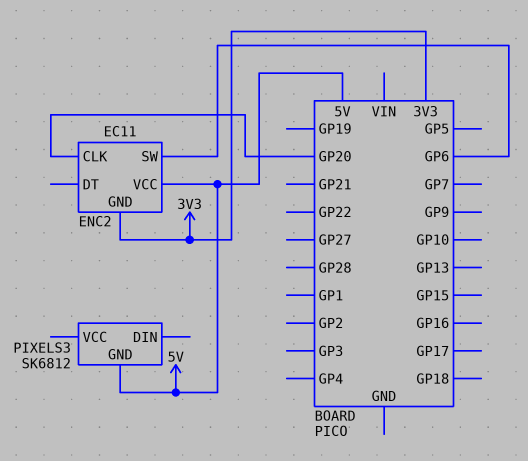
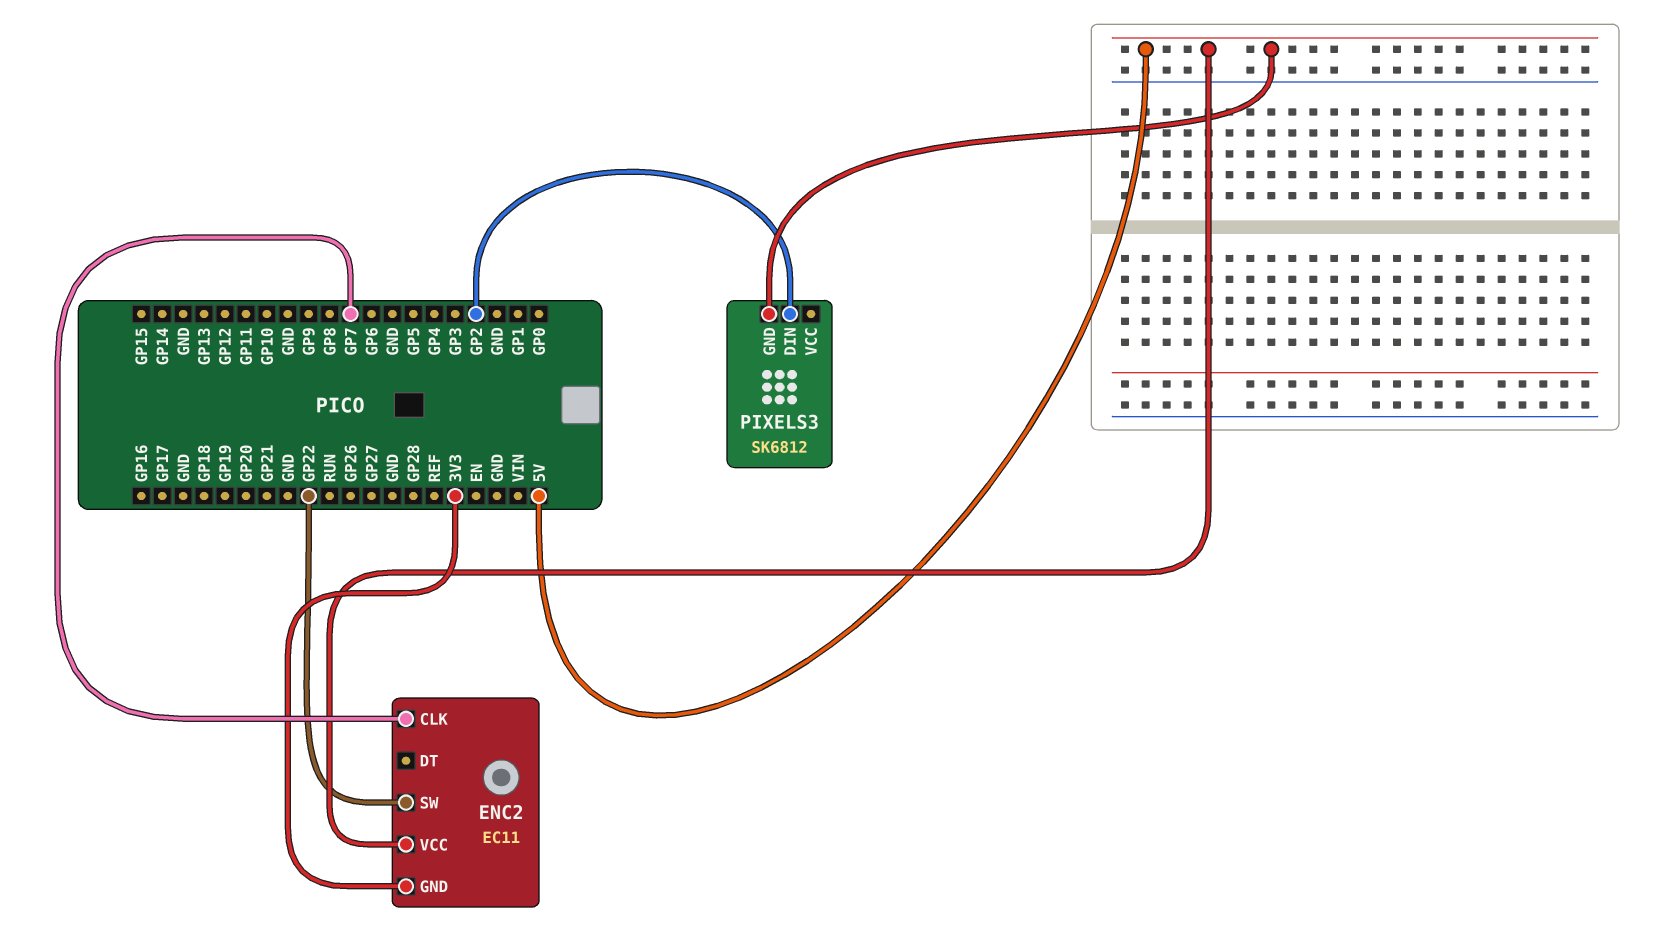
ENC2 pin CLK: GP20 -> GP7
ENC2 pin SW: GP6 -> GP22
PIXELS3 pin DIN: none -> GP2

